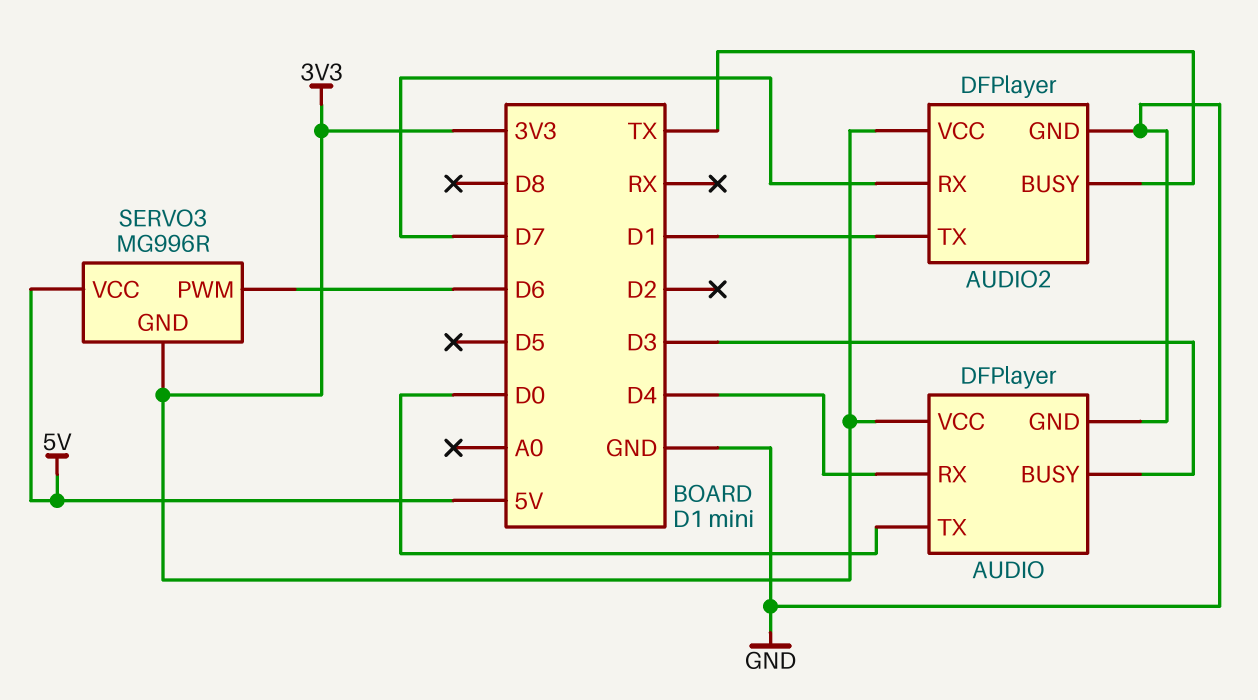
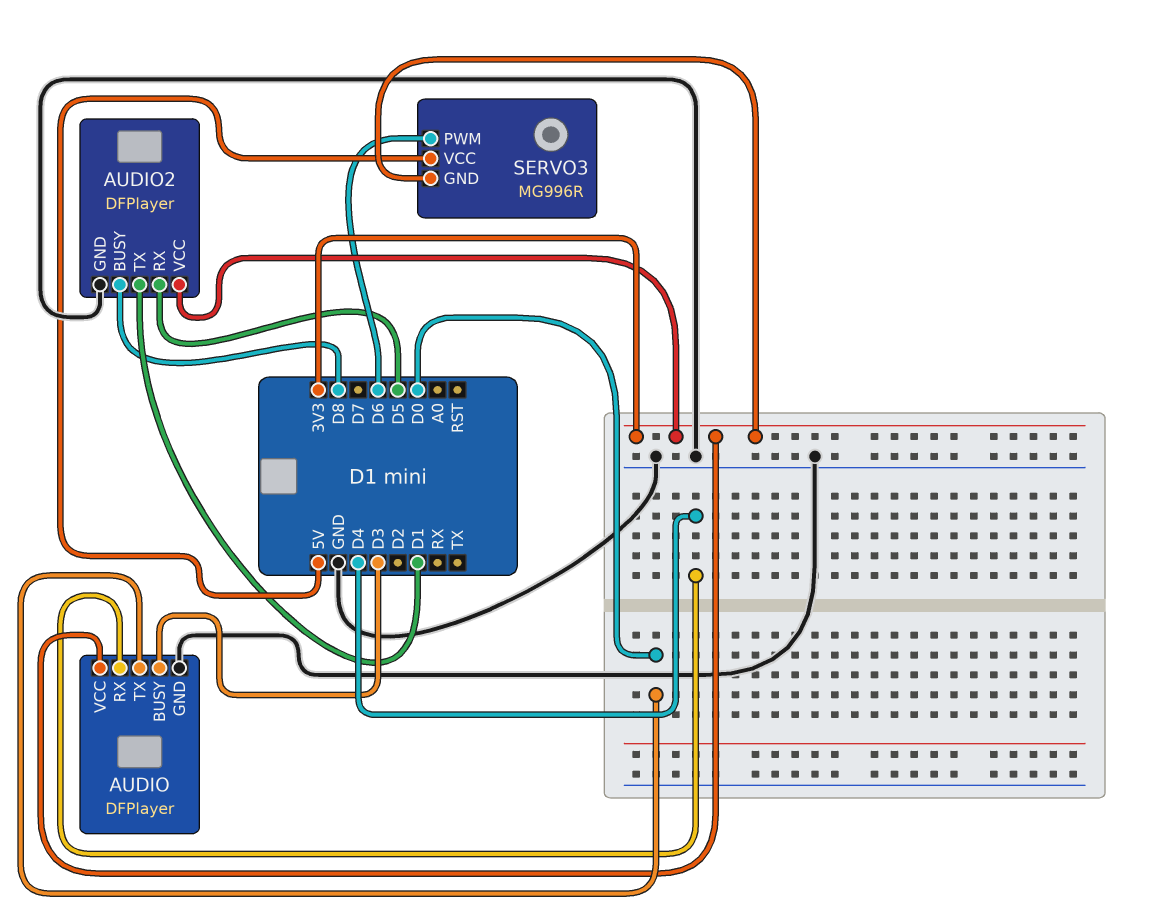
AUDIO2 pin BUSY: TX -> D8
AUDIO2 pin RX: D7 -> D5

